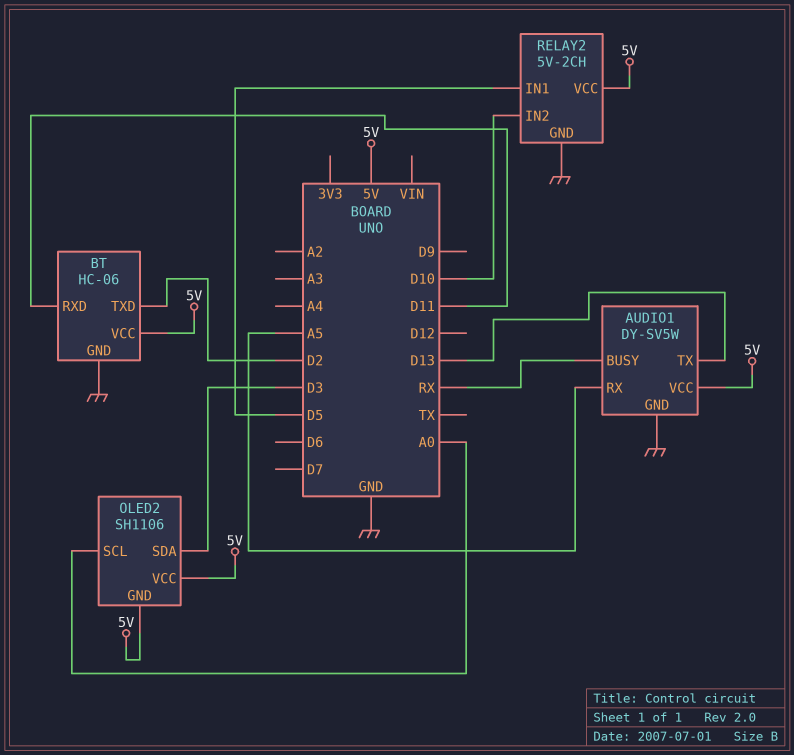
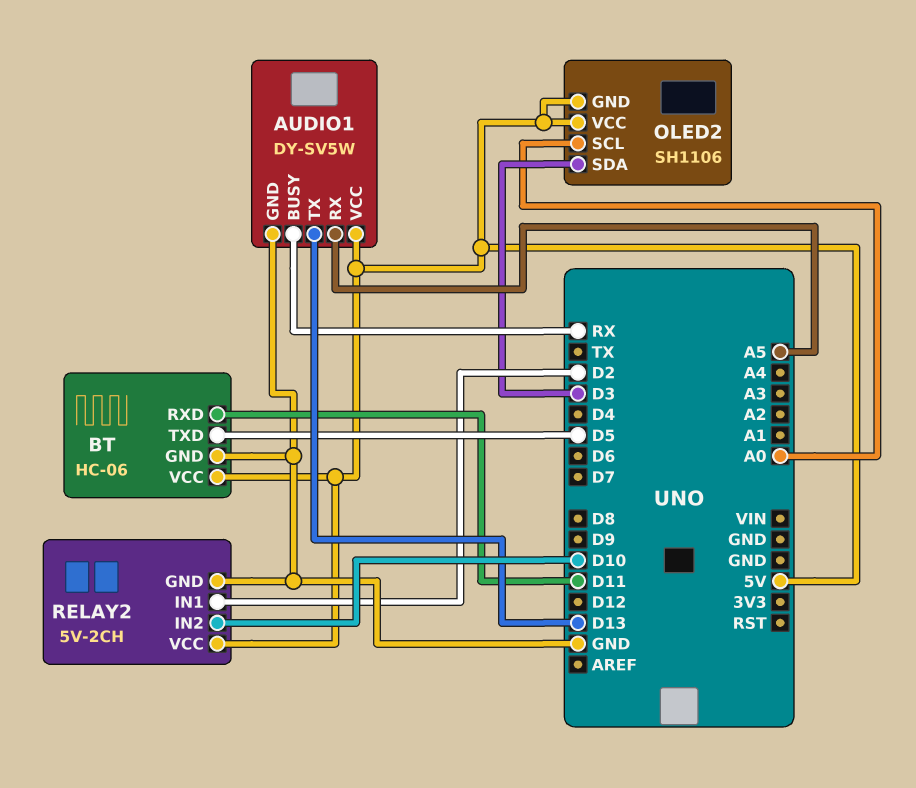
BT pin TXD: D2 -> D5
RELAY2 pin IN1: D5 -> D2

